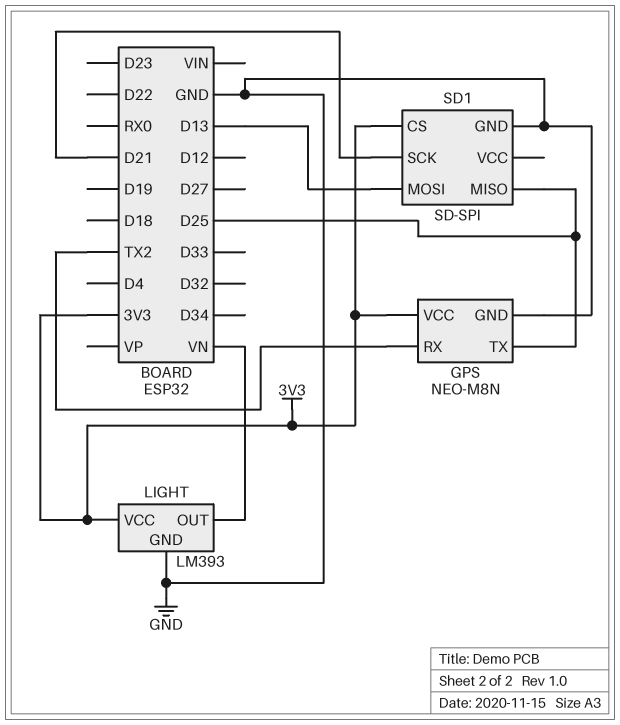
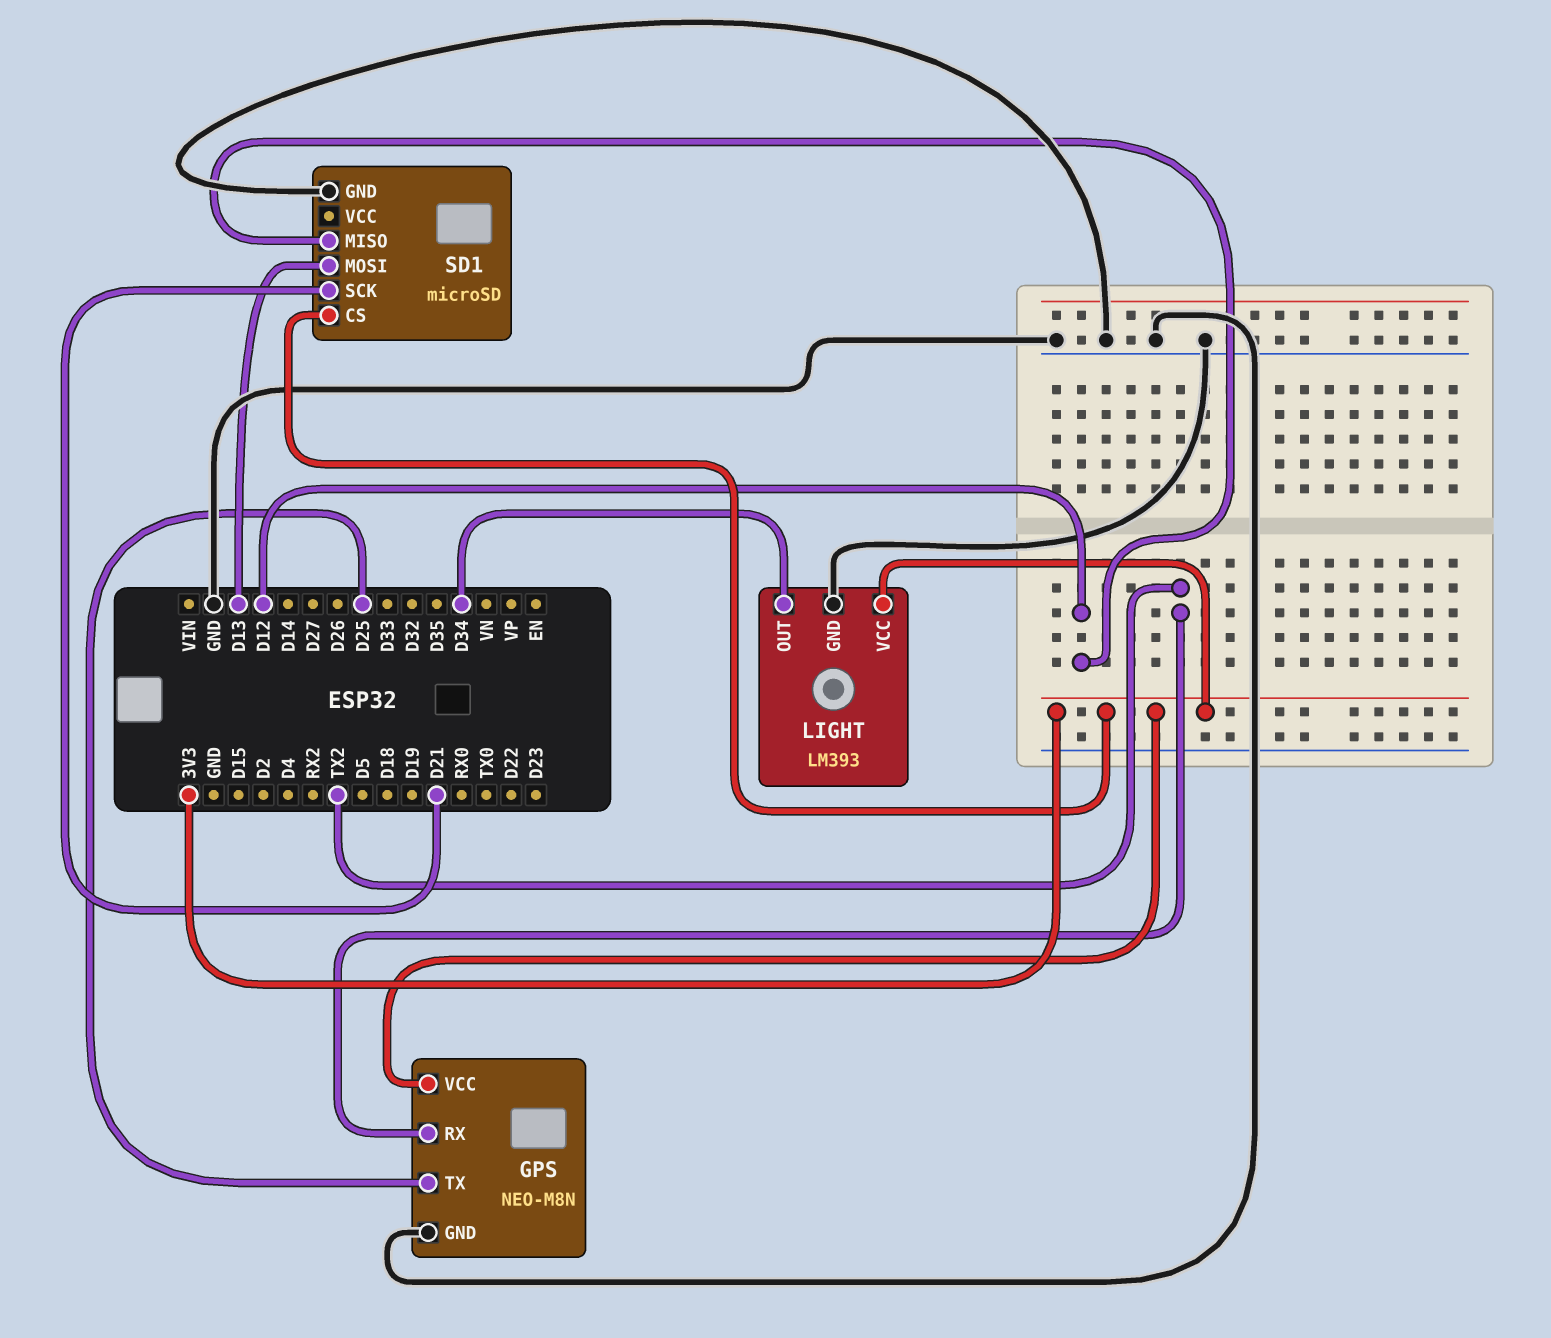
LIGHT pin OUT: VN -> D34
SD1: SD-SPI -> microSD
SD1 pin MISO: D25 -> D12

